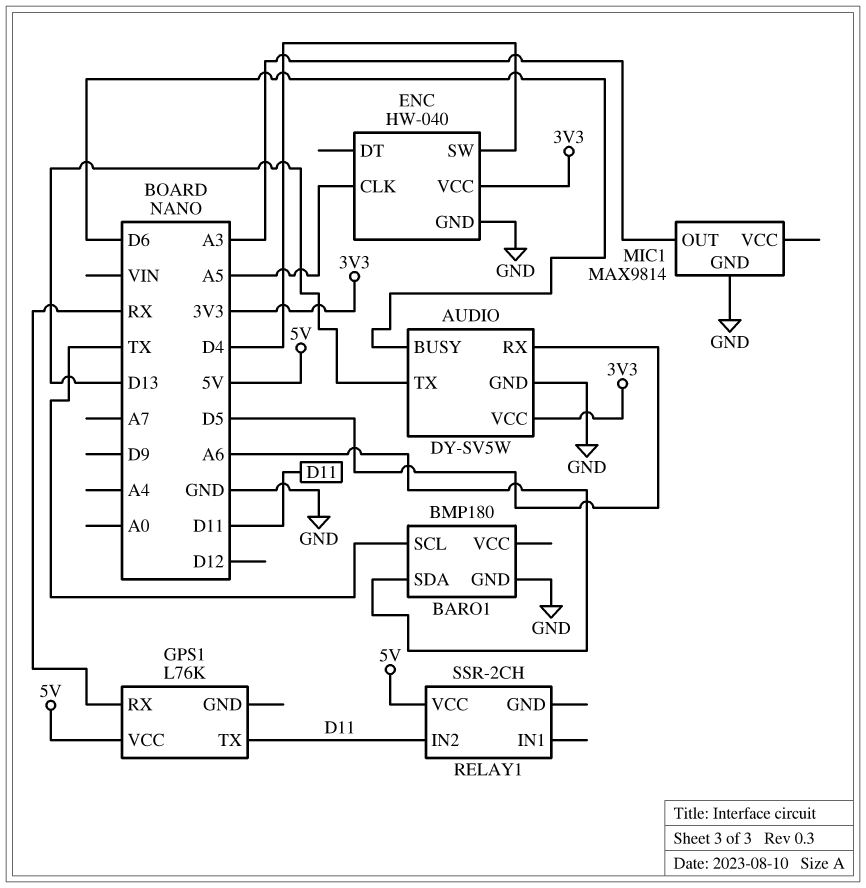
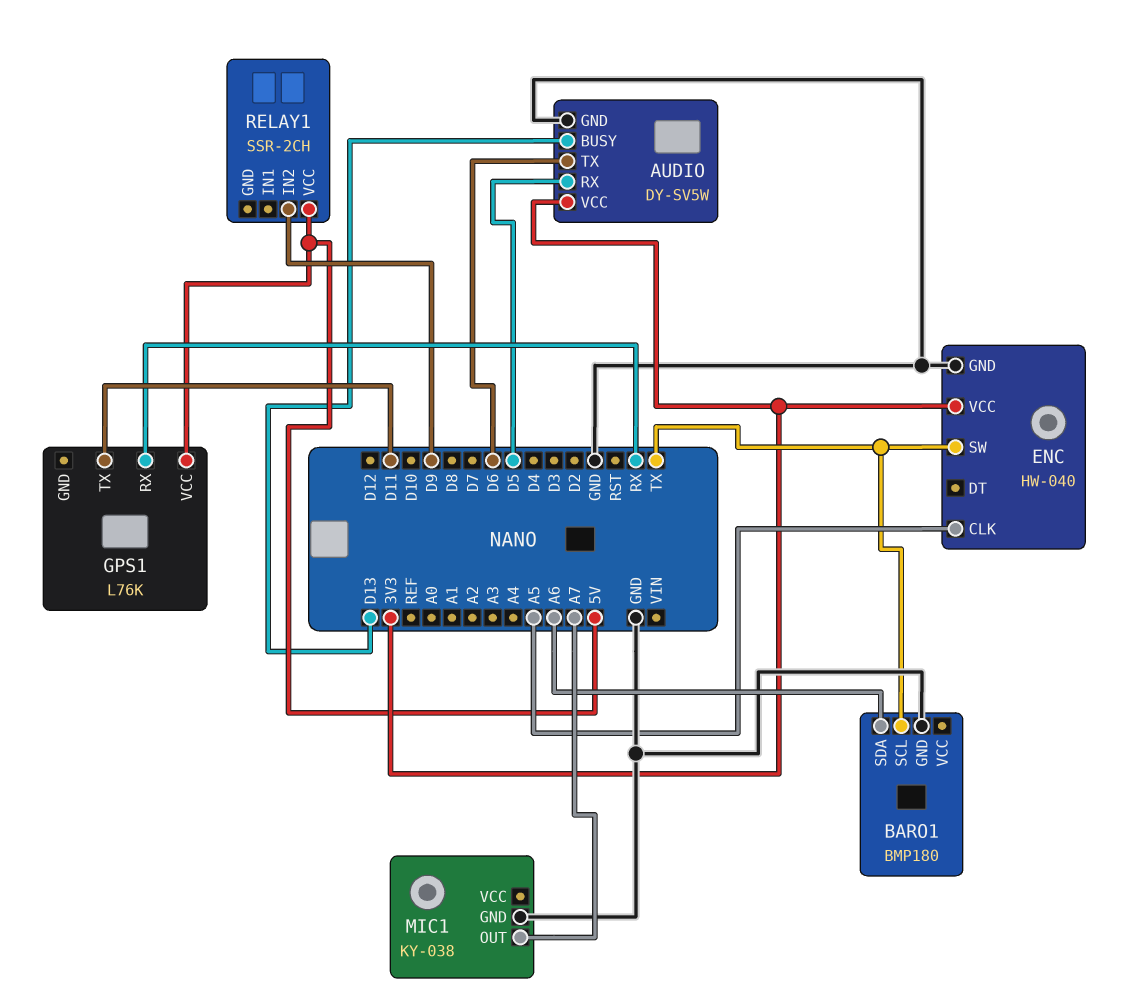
AUDIO pin BUSY: D6 -> D13
AUDIO pin TX: D13 -> D6
ENC pin SW: D4 -> TX
MIC1: MAX9814 -> KY-038
MIC1 pin OUT: A3 -> A7
RELAY1 pin IN2: D11 -> D9

